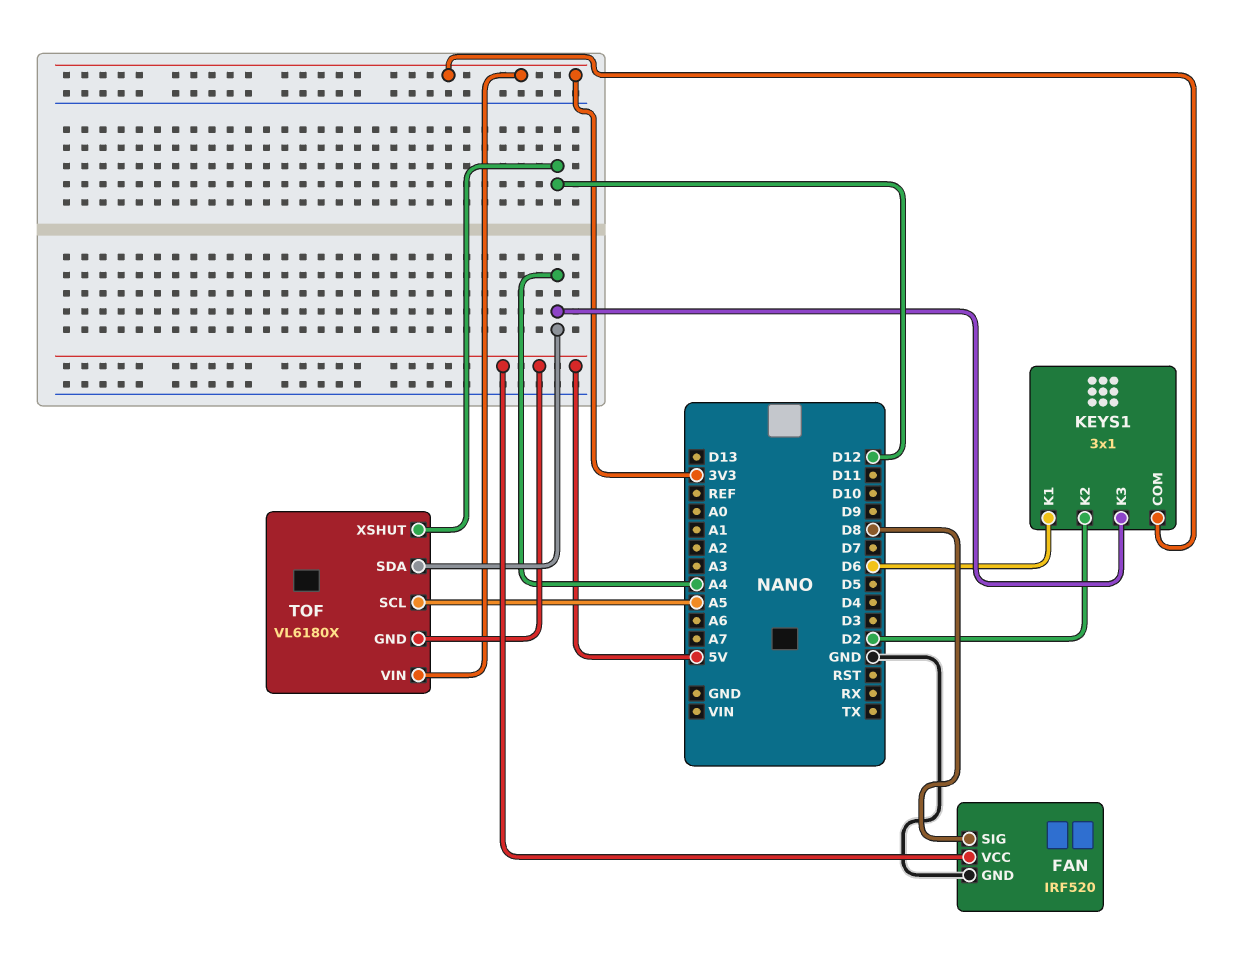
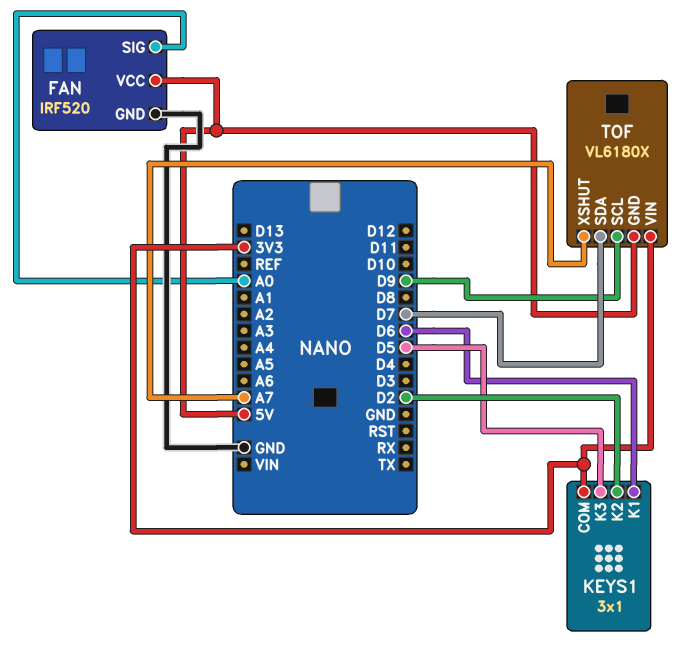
FAN pin SIG: D8 -> A0
KEYS1 pin K3: A4 -> D5
TOF pin SCL: A5 -> D9
TOF pin SDA: A4 -> D7
TOF pin XSHUT: D12 -> A7

